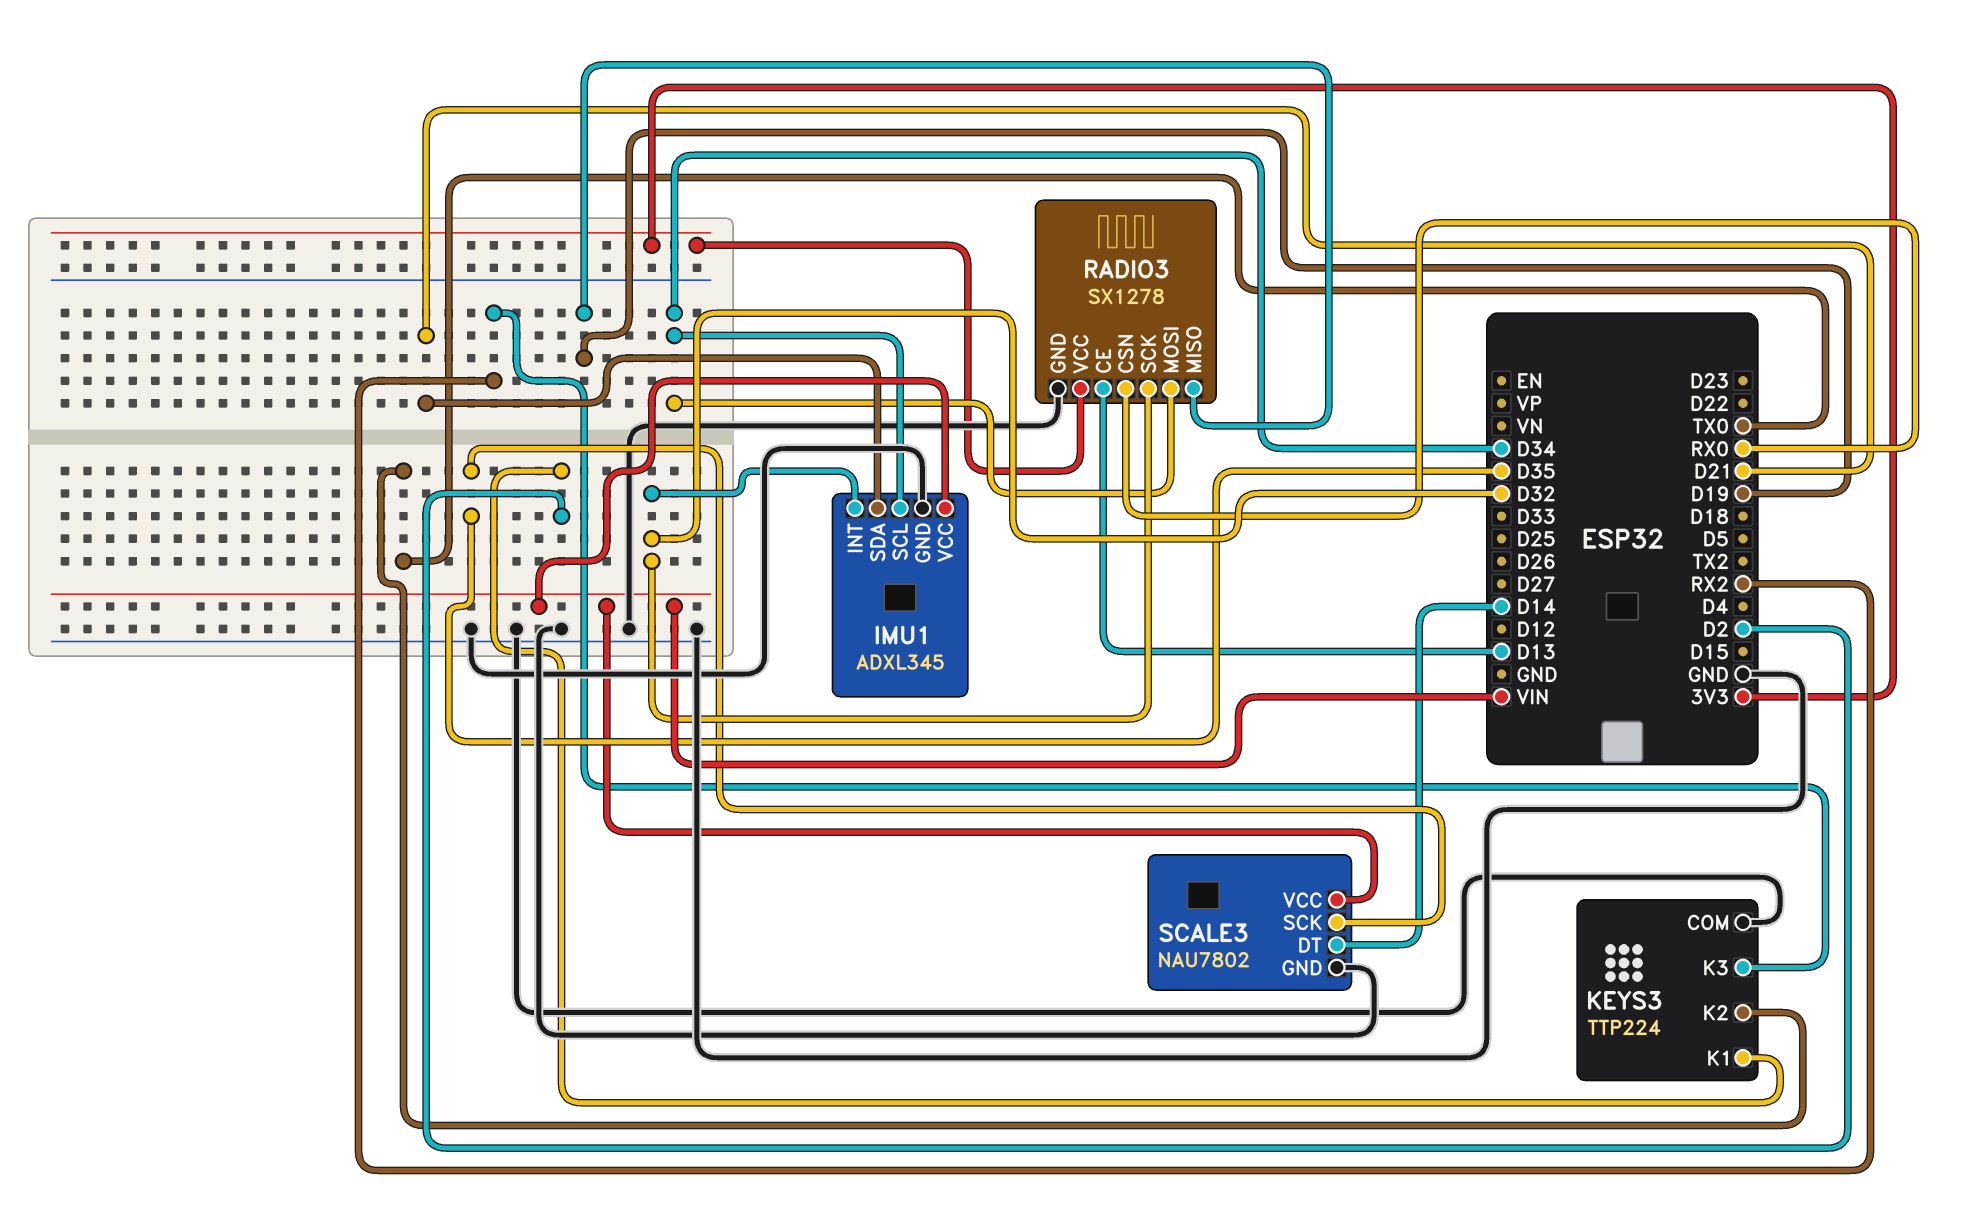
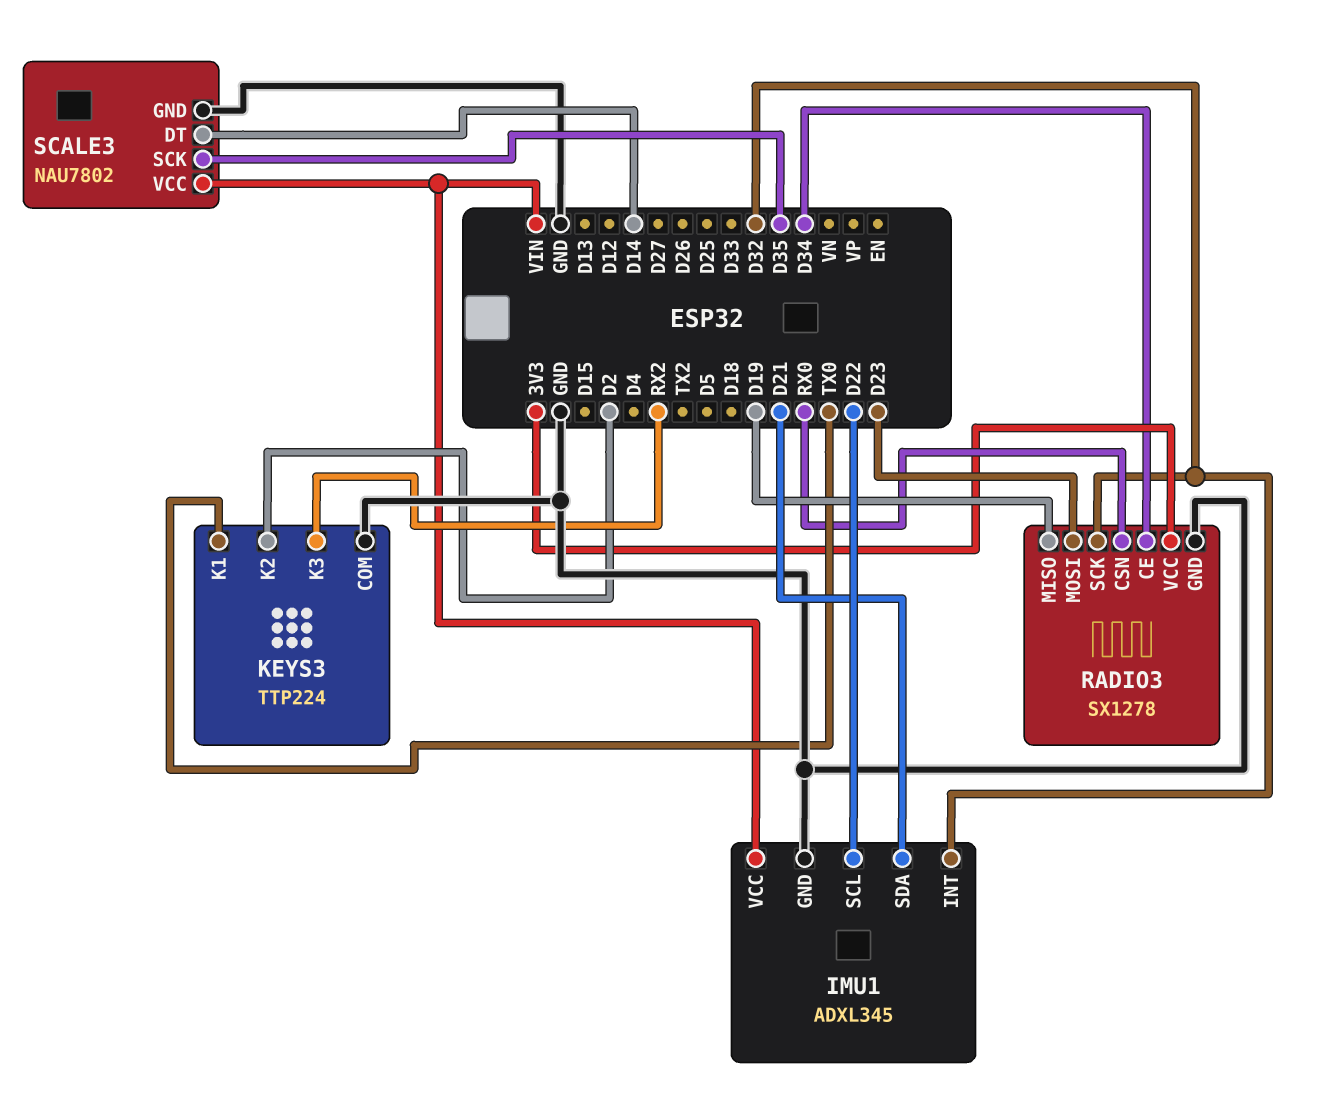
IMU1 pin SCL: D34 -> D22
KEYS3 pin K1: D2 -> TX0
KEYS3 pin K2: TX0 -> D2
RADIO3 pin CE: D13 -> D34
RADIO3 pin MOSI: D34 -> D23

